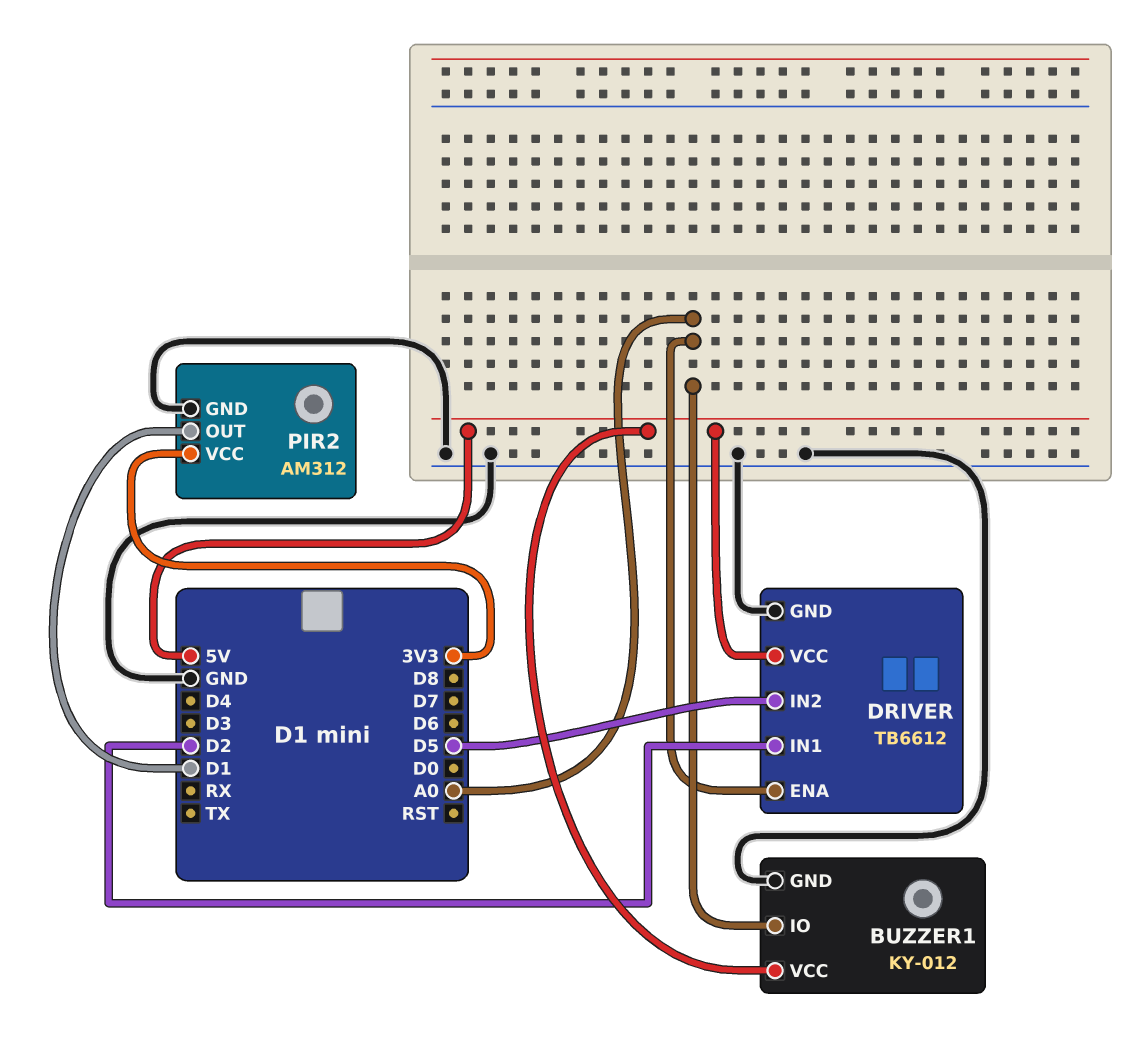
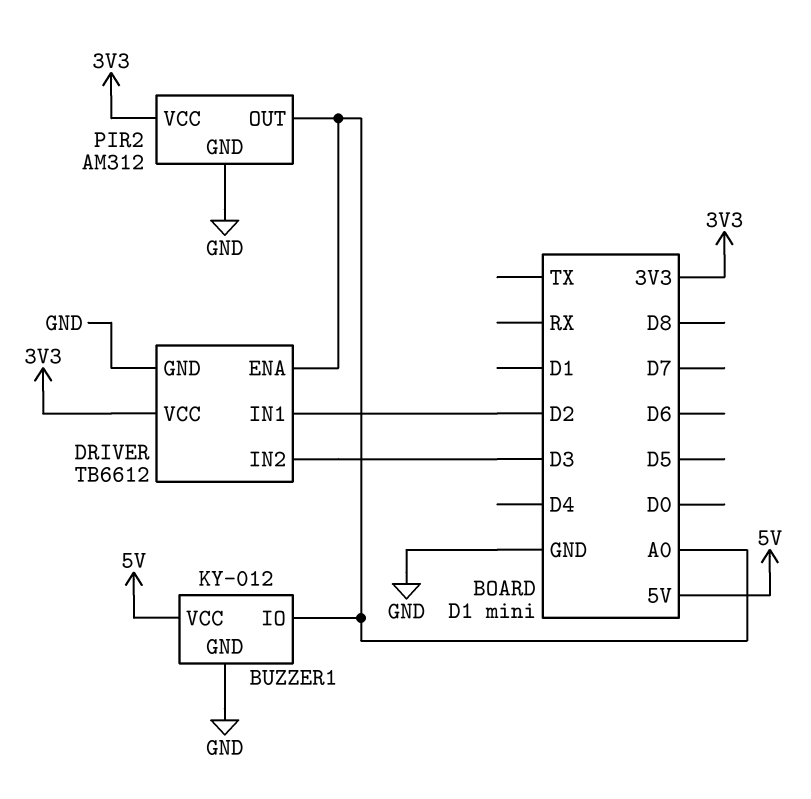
DRIVER pin IN2: D5 -> D3
DRIVER pin VCC: 5V -> 3V3
PIR2 pin OUT: D1 -> A0

